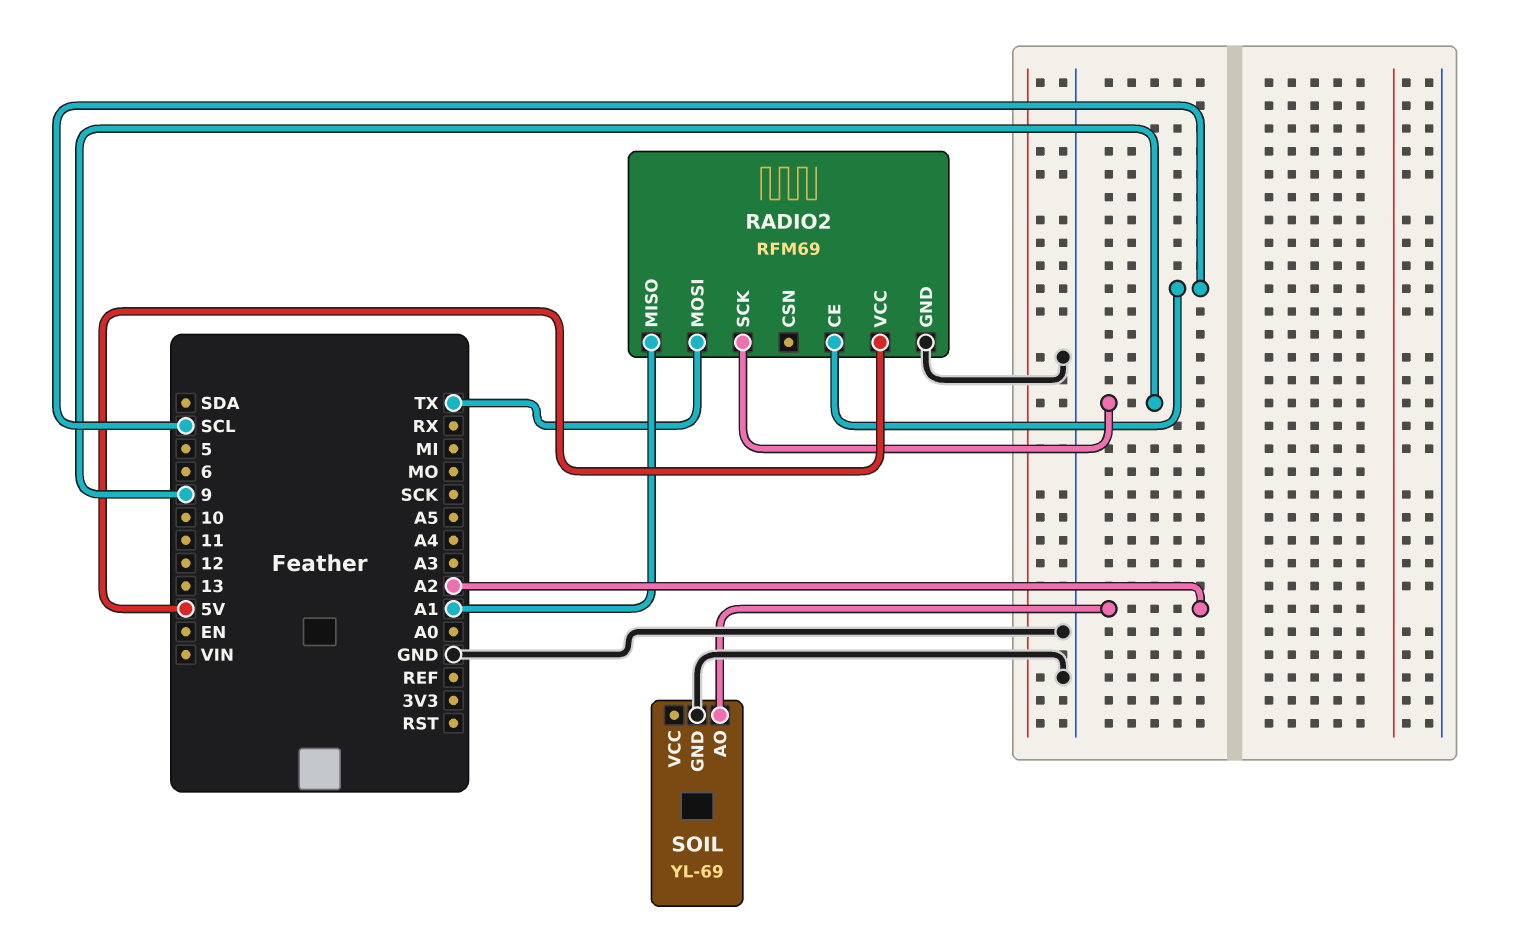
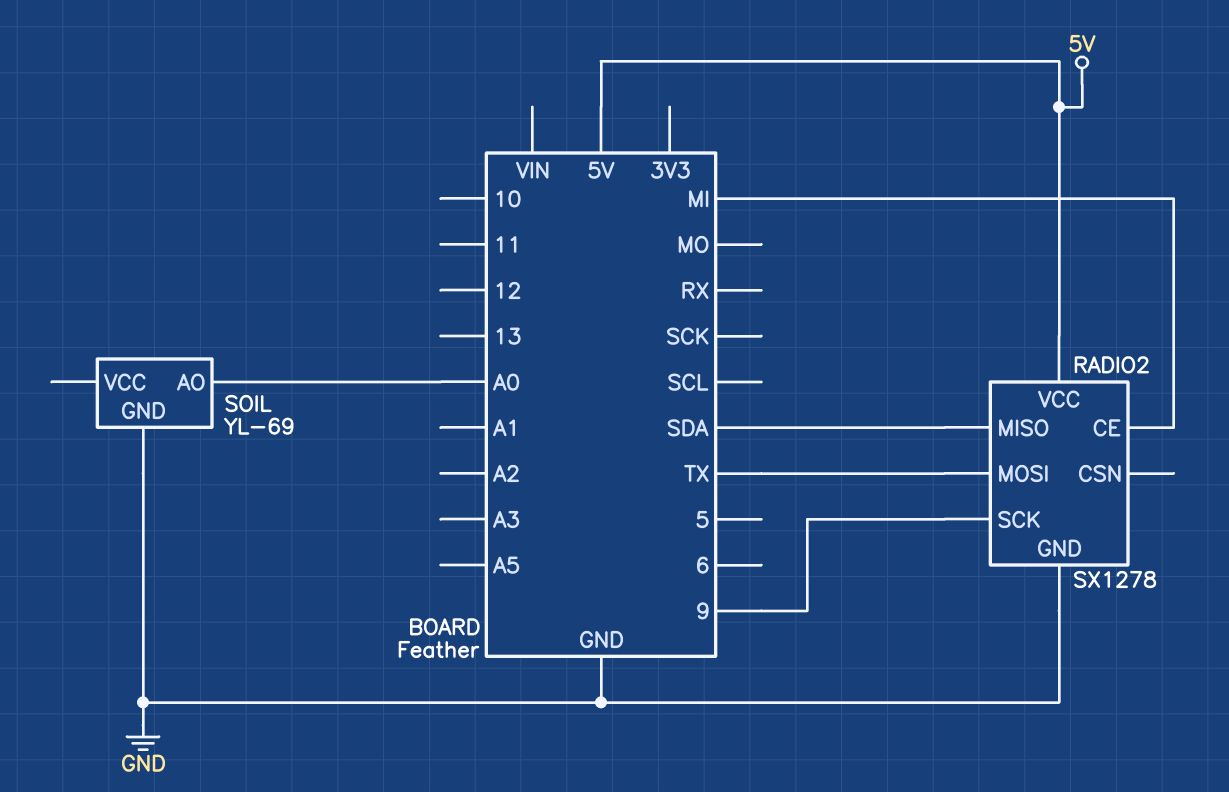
RADIO2: RFM69 -> SX1278
RADIO2 pin CE: SCL -> MI
RADIO2 pin MISO: A1 -> SDA
SOIL pin AO: A2 -> A0

